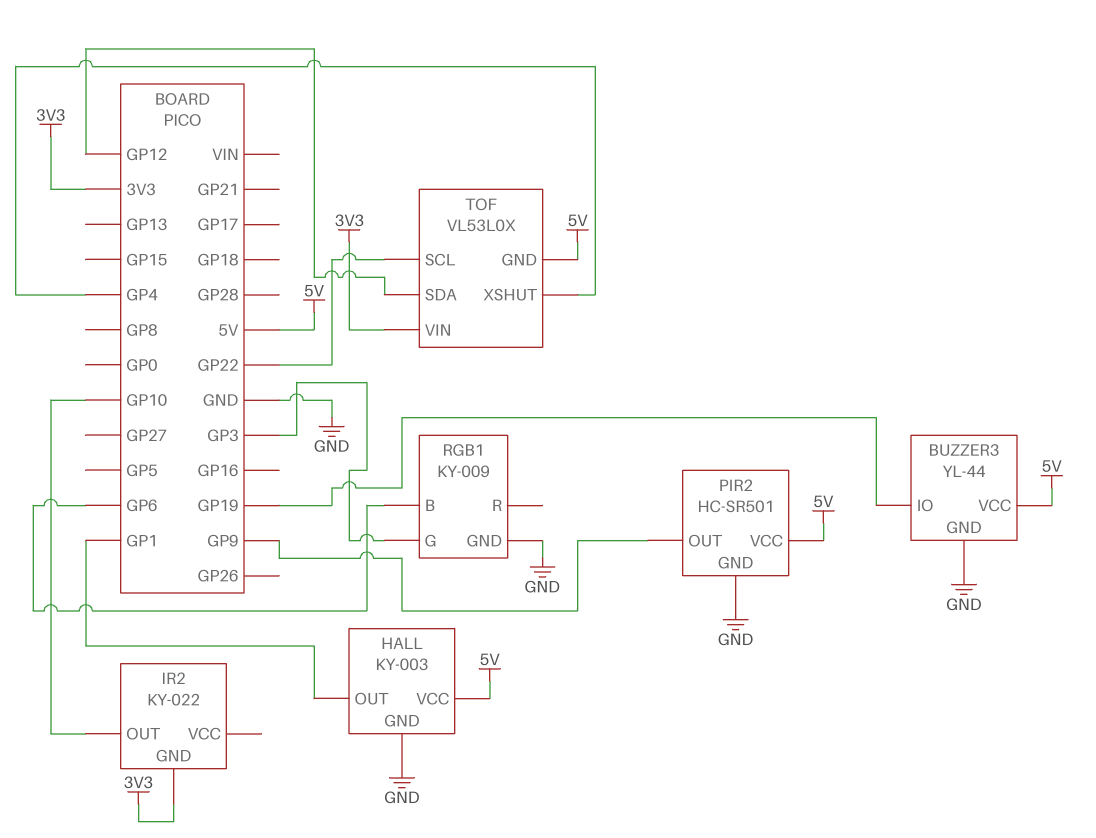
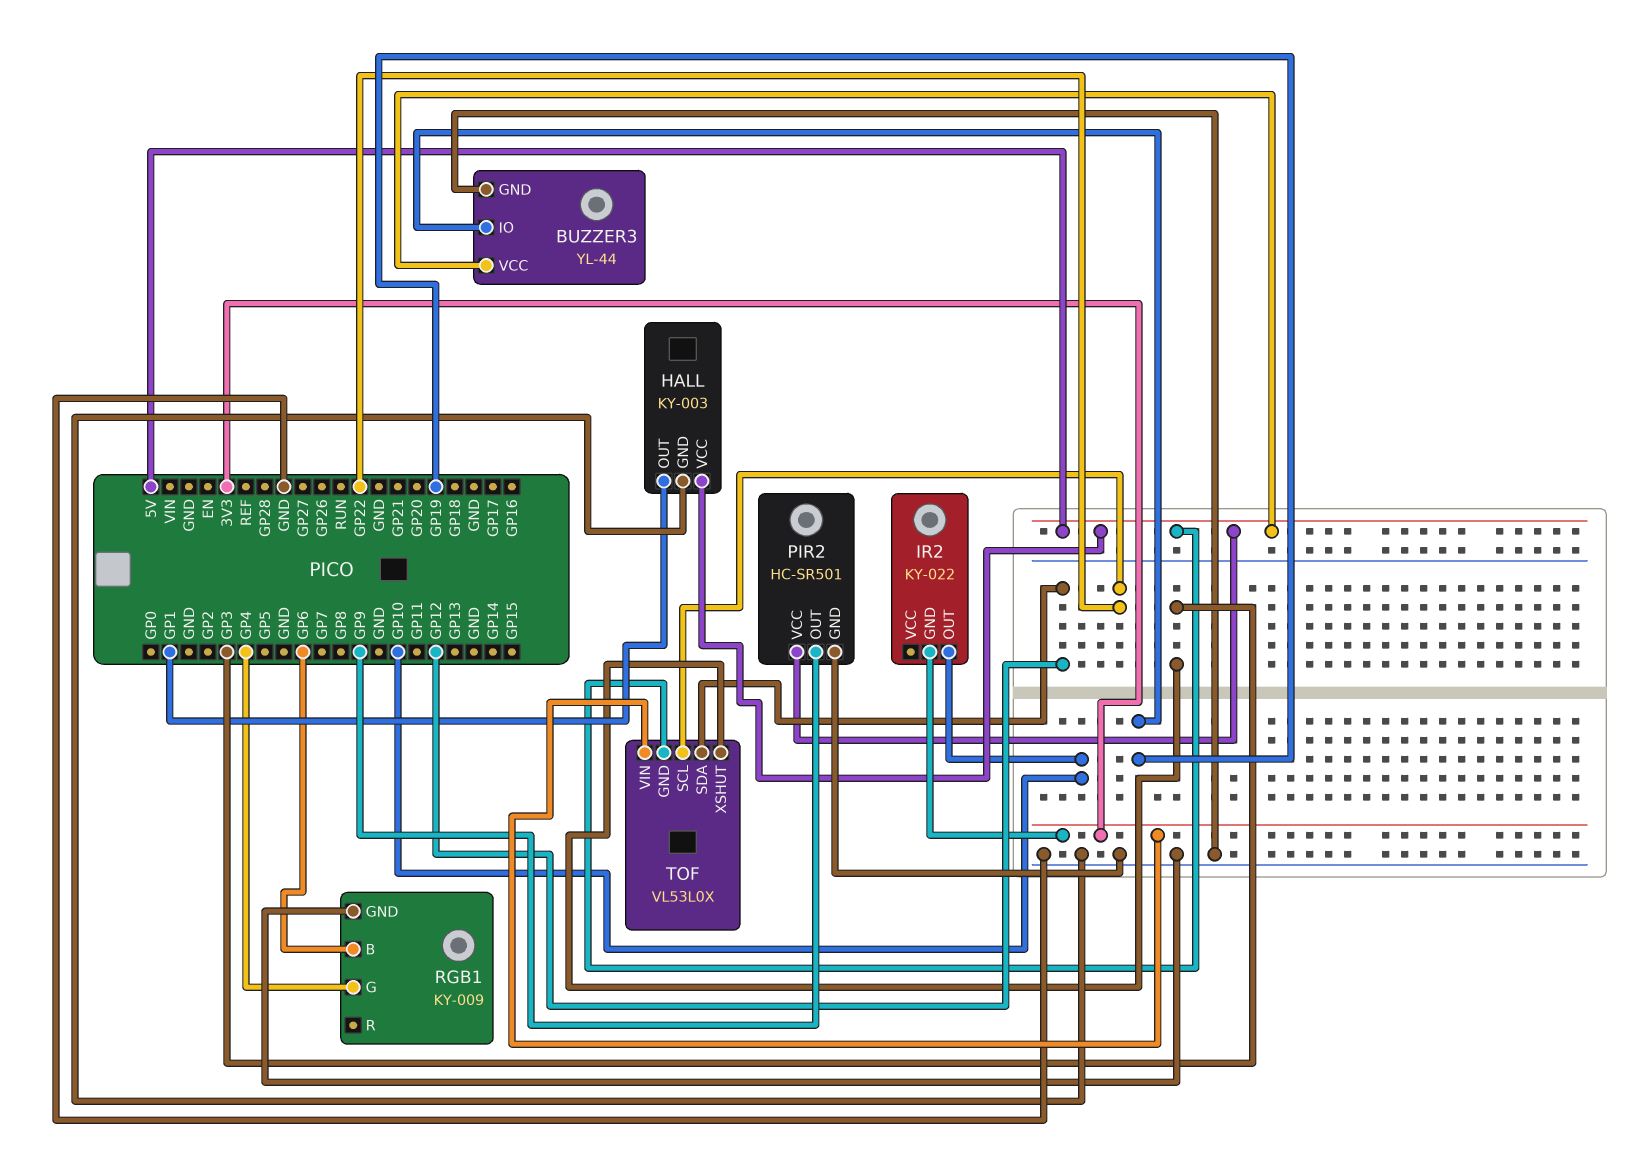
RGB1 pin G: GP3 -> GP4
TOF pin XSHUT: GP4 -> GP3

